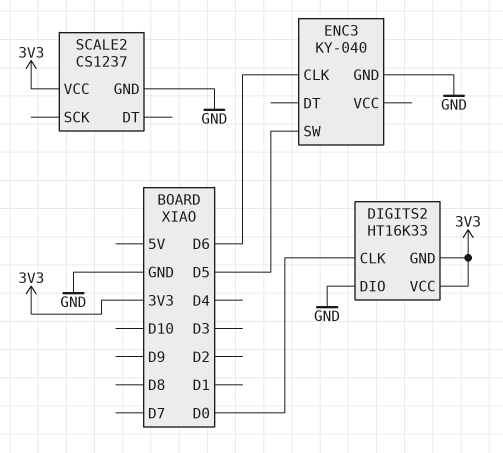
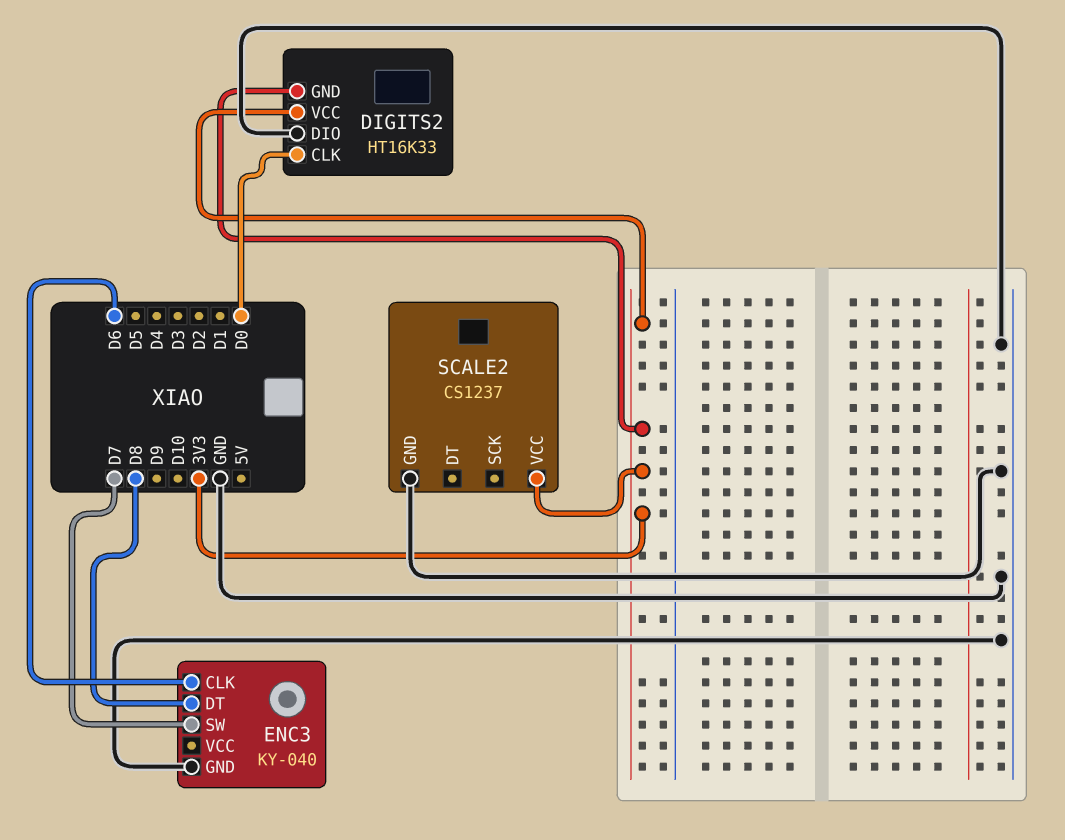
ENC3 pin DT: none -> D8
ENC3 pin SW: D5 -> D7

